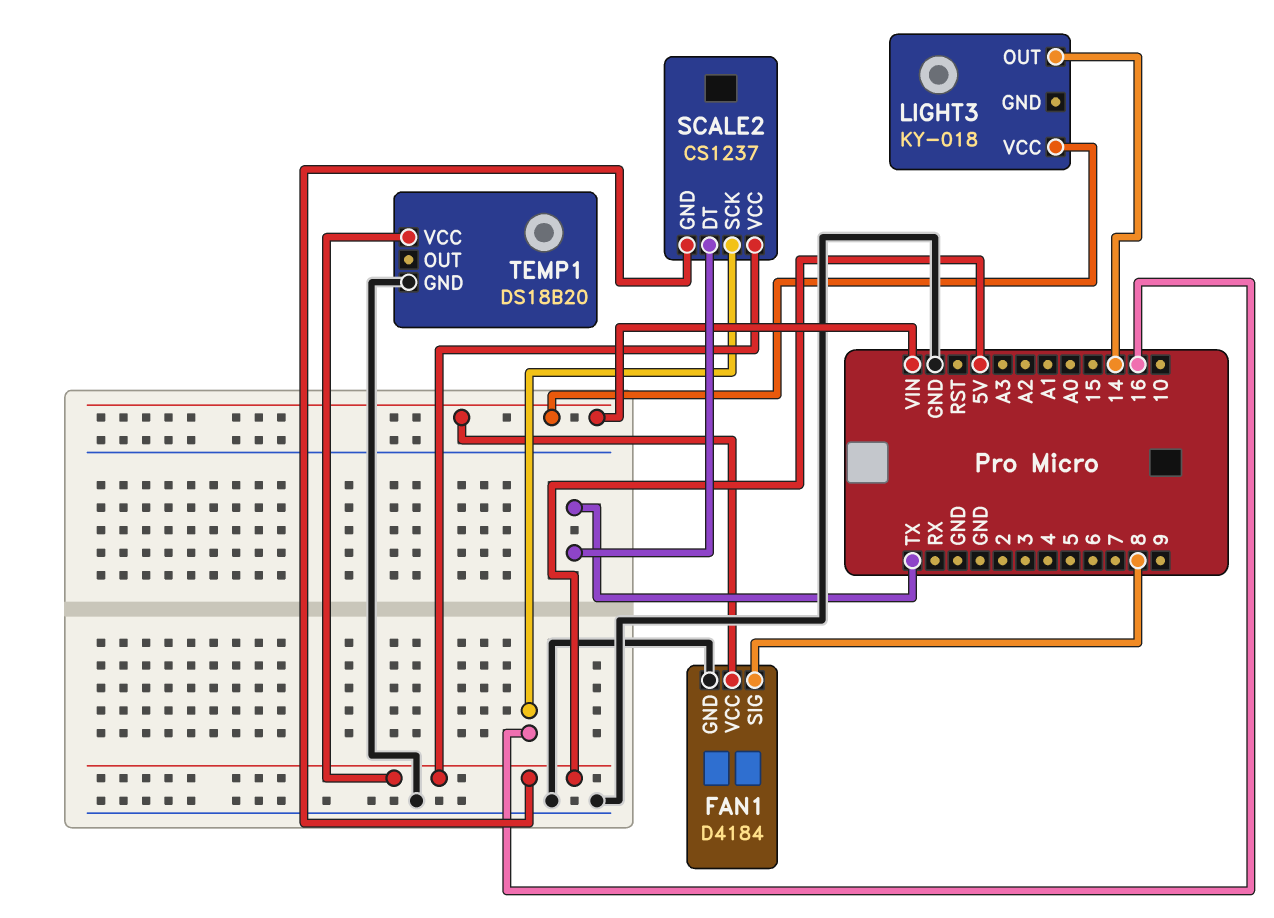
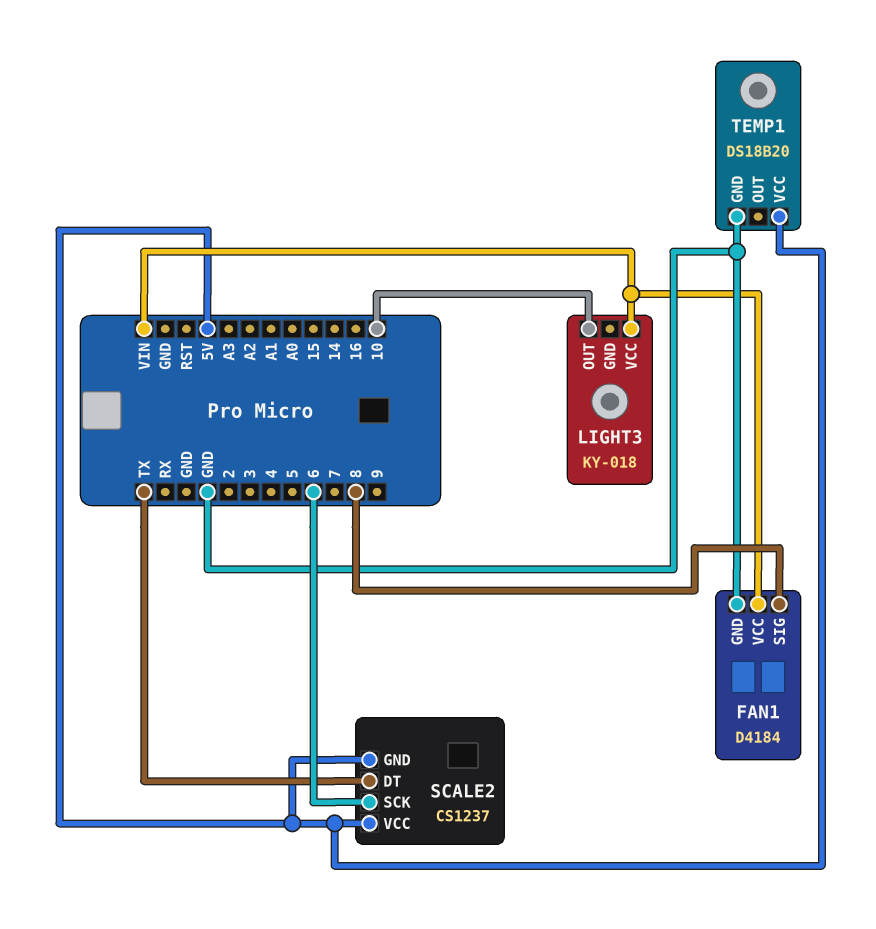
LIGHT3 pin OUT: 14 -> 10
SCALE2 pin SCK: 16 -> 6

